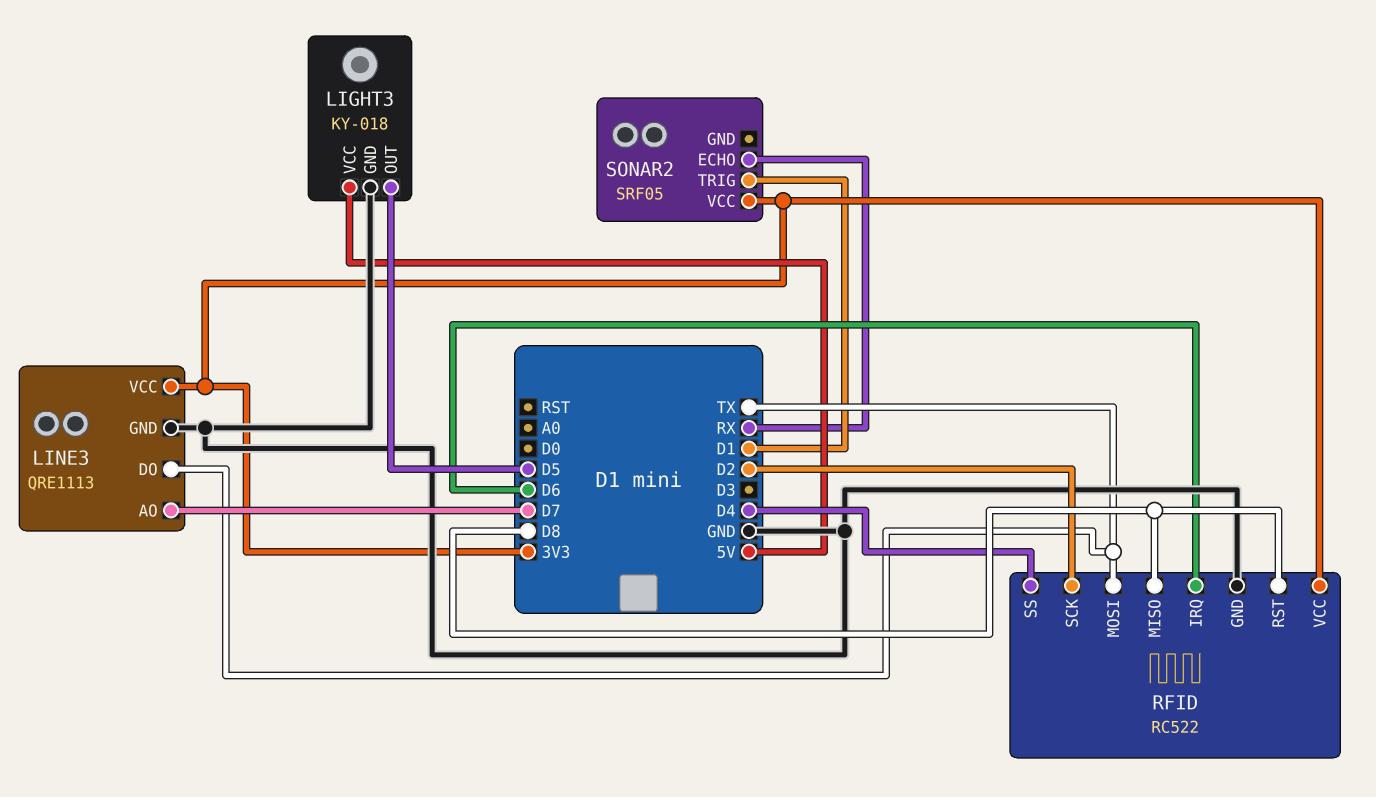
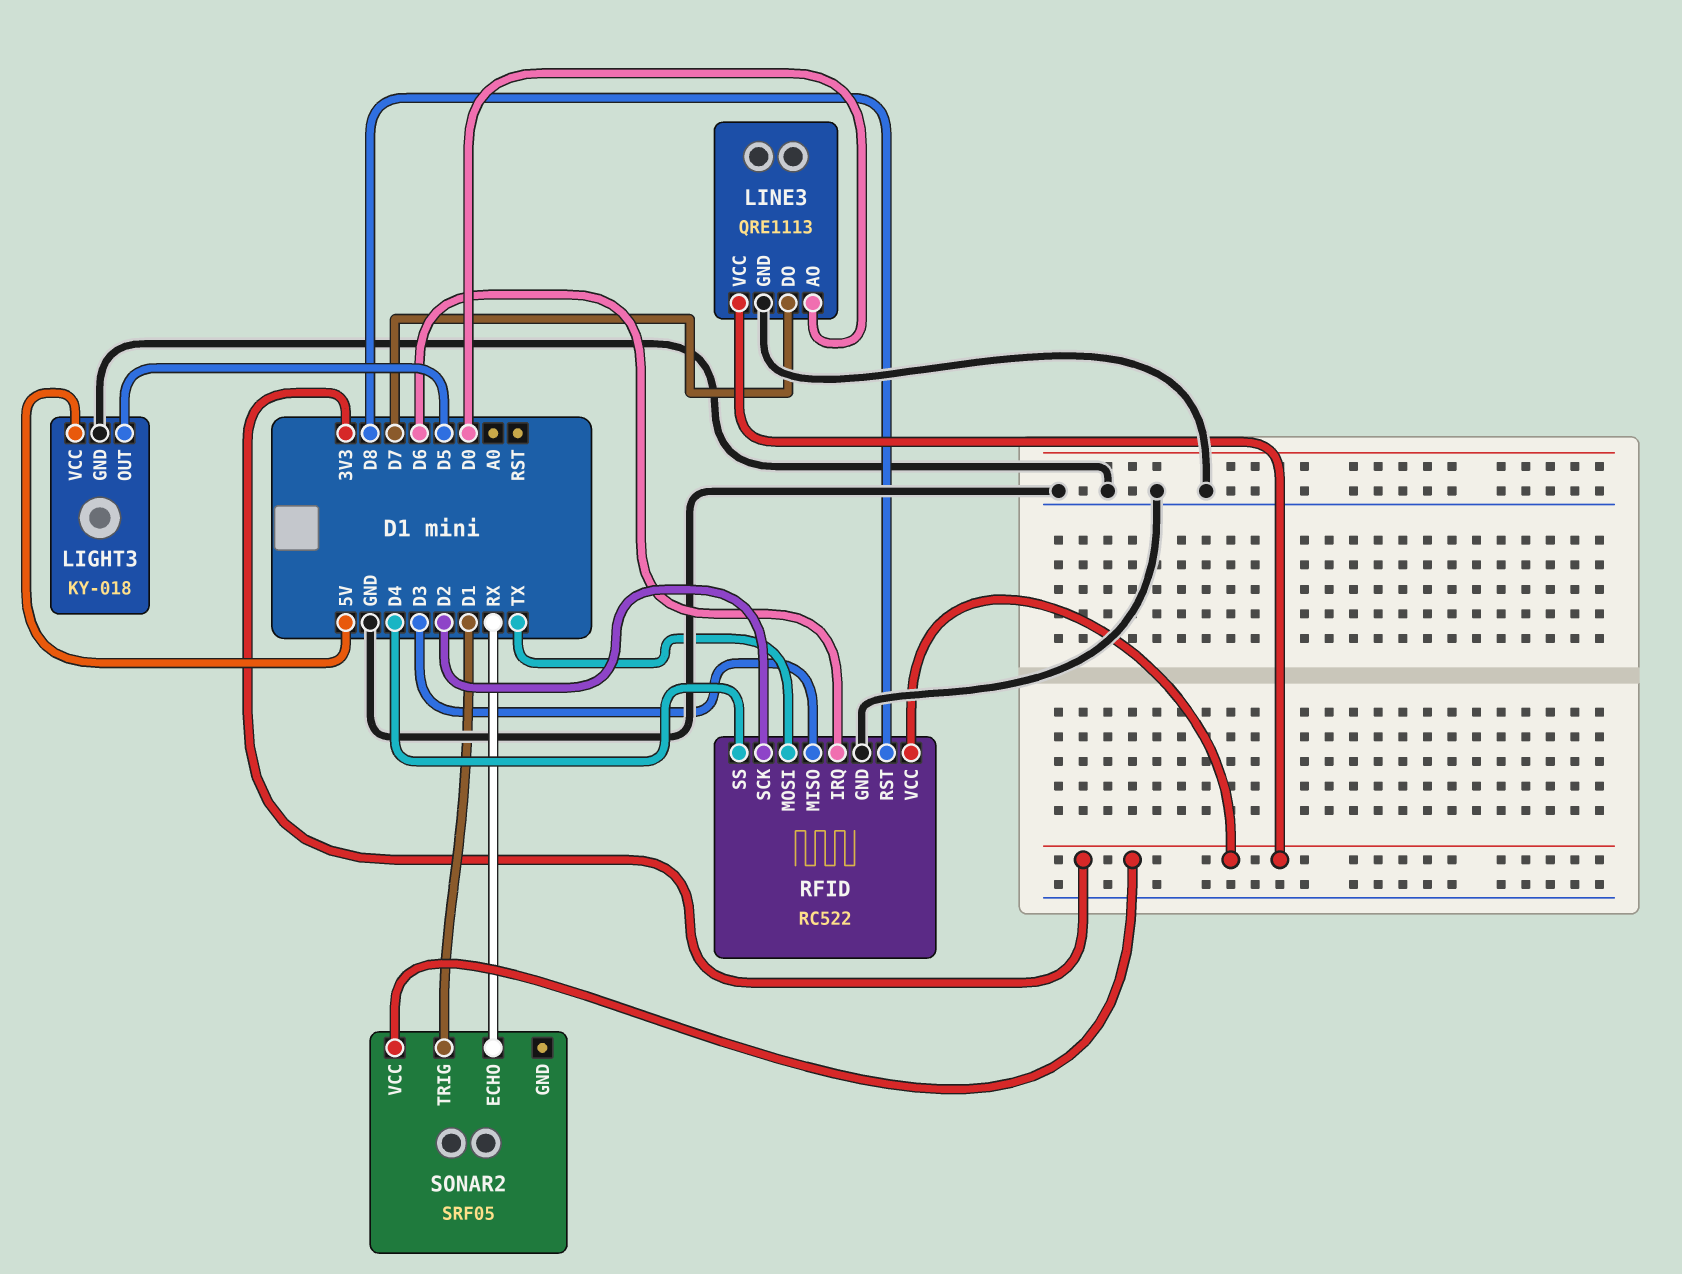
LINE3 pin AO: D7 -> D0
LINE3 pin DO: TX -> D7
RFID pin MISO: D8 -> D3

